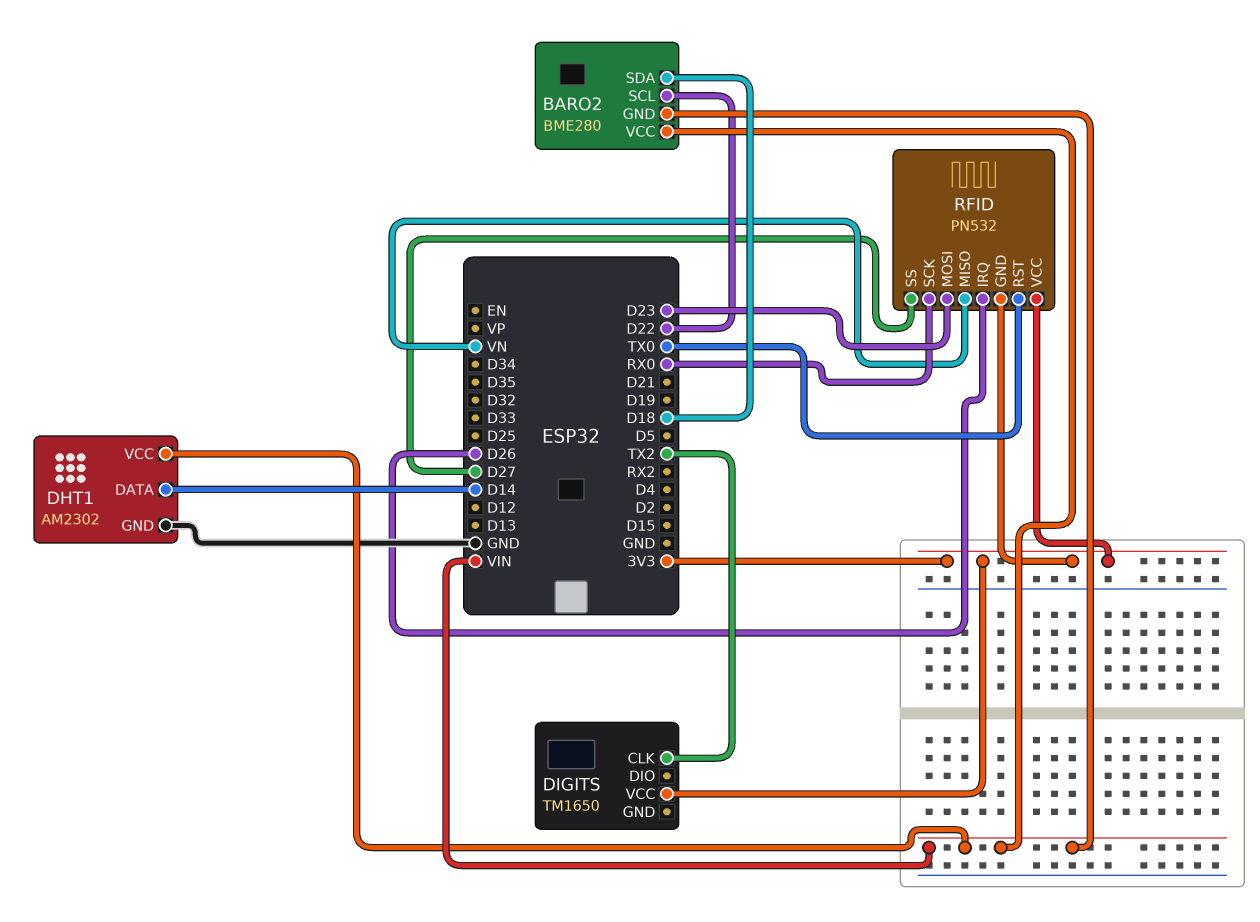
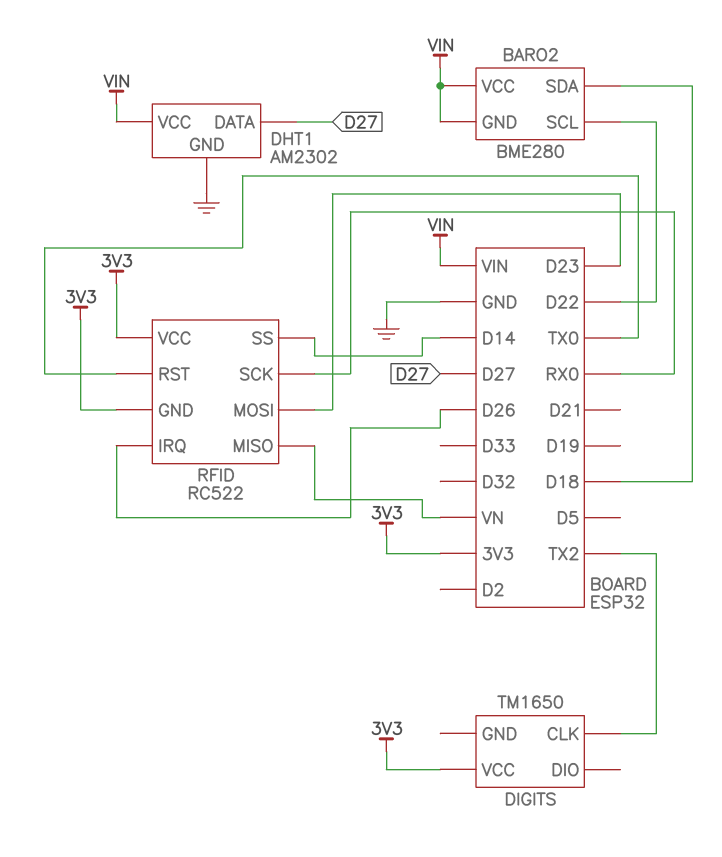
DHT1 pin DATA: D14 -> D27
RFID: PN532 -> RC522
RFID pin SS: D27 -> D14

